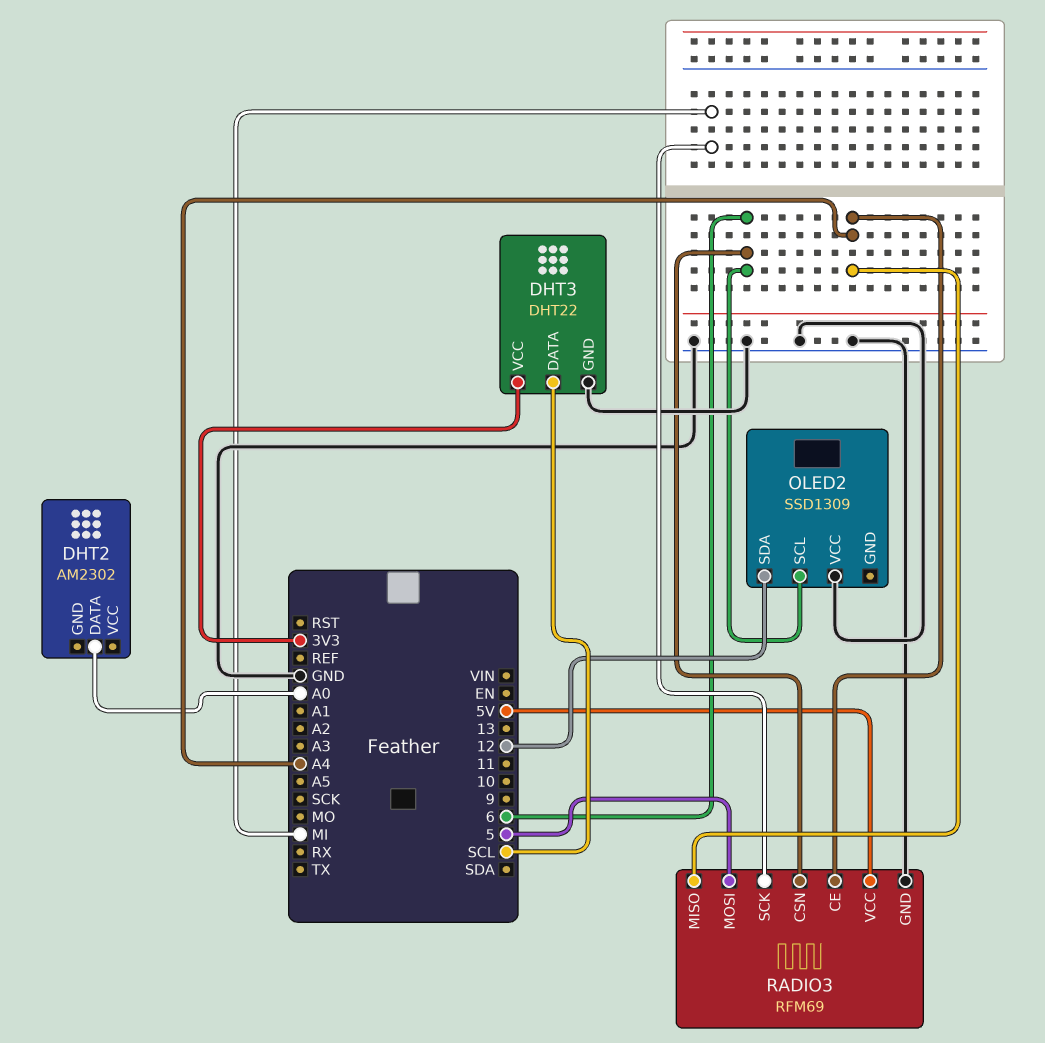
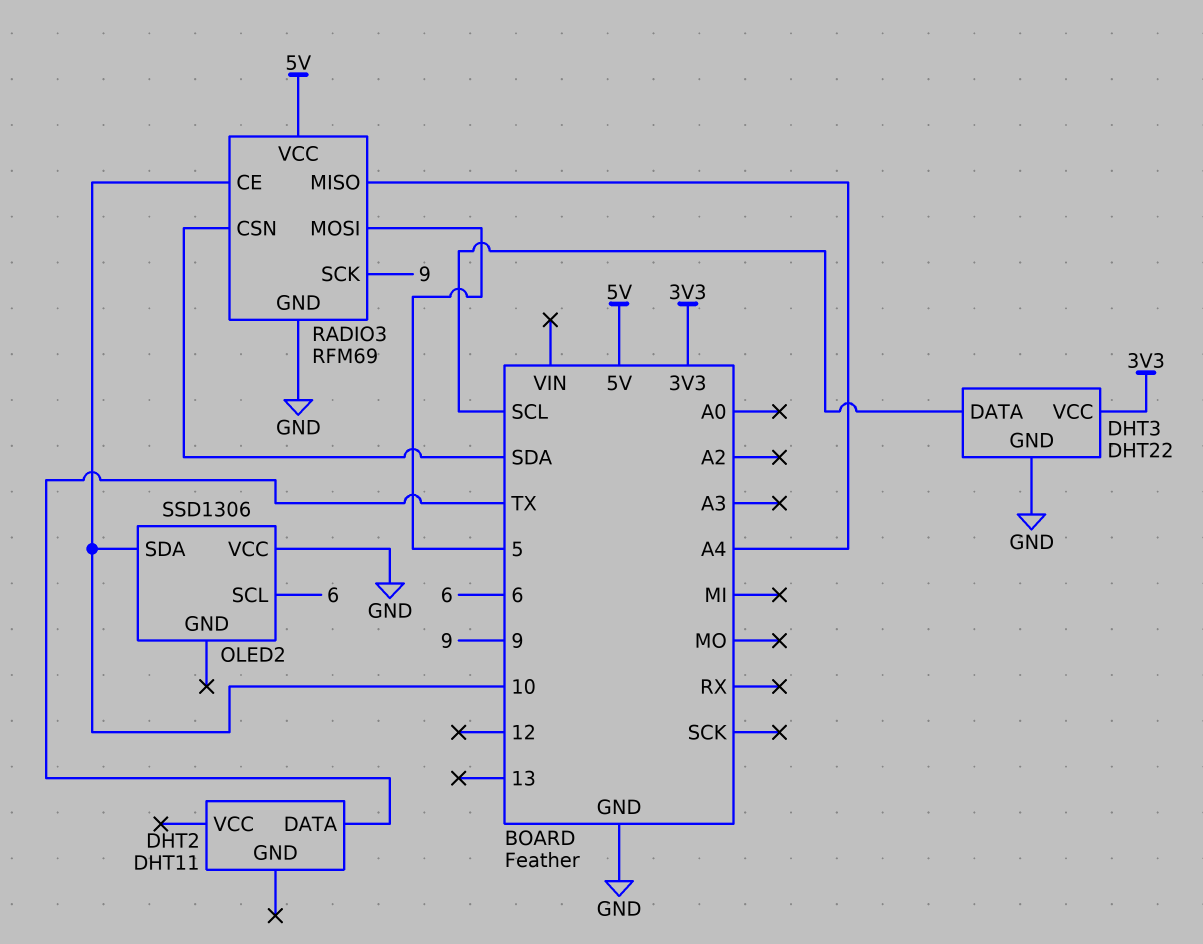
DHT2: AM2302 -> DHT11
DHT2 pin DATA: A0 -> TX
OLED2: SSD1309 -> SSD1306
OLED2 pin SDA: 12 -> 10
RADIO3 pin CE: A4 -> 10
RADIO3 pin CSN: 6 -> SDA
RADIO3 pin SCK: MI -> 9

